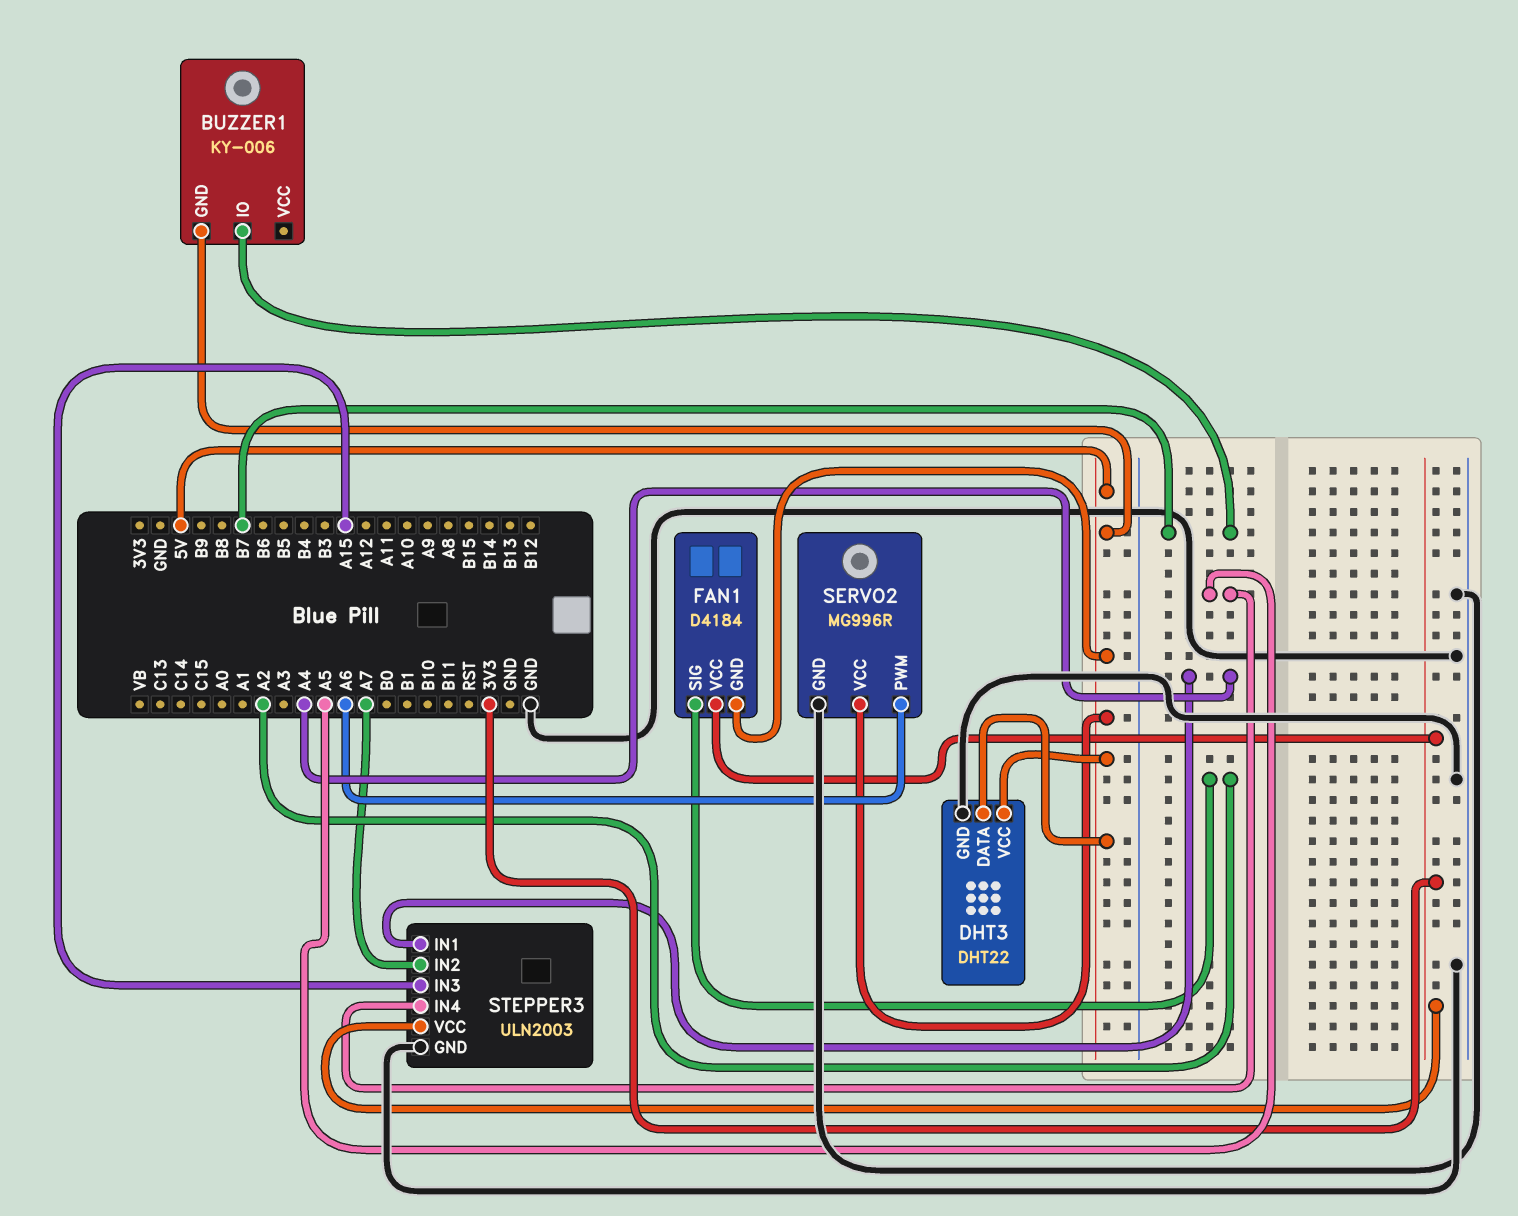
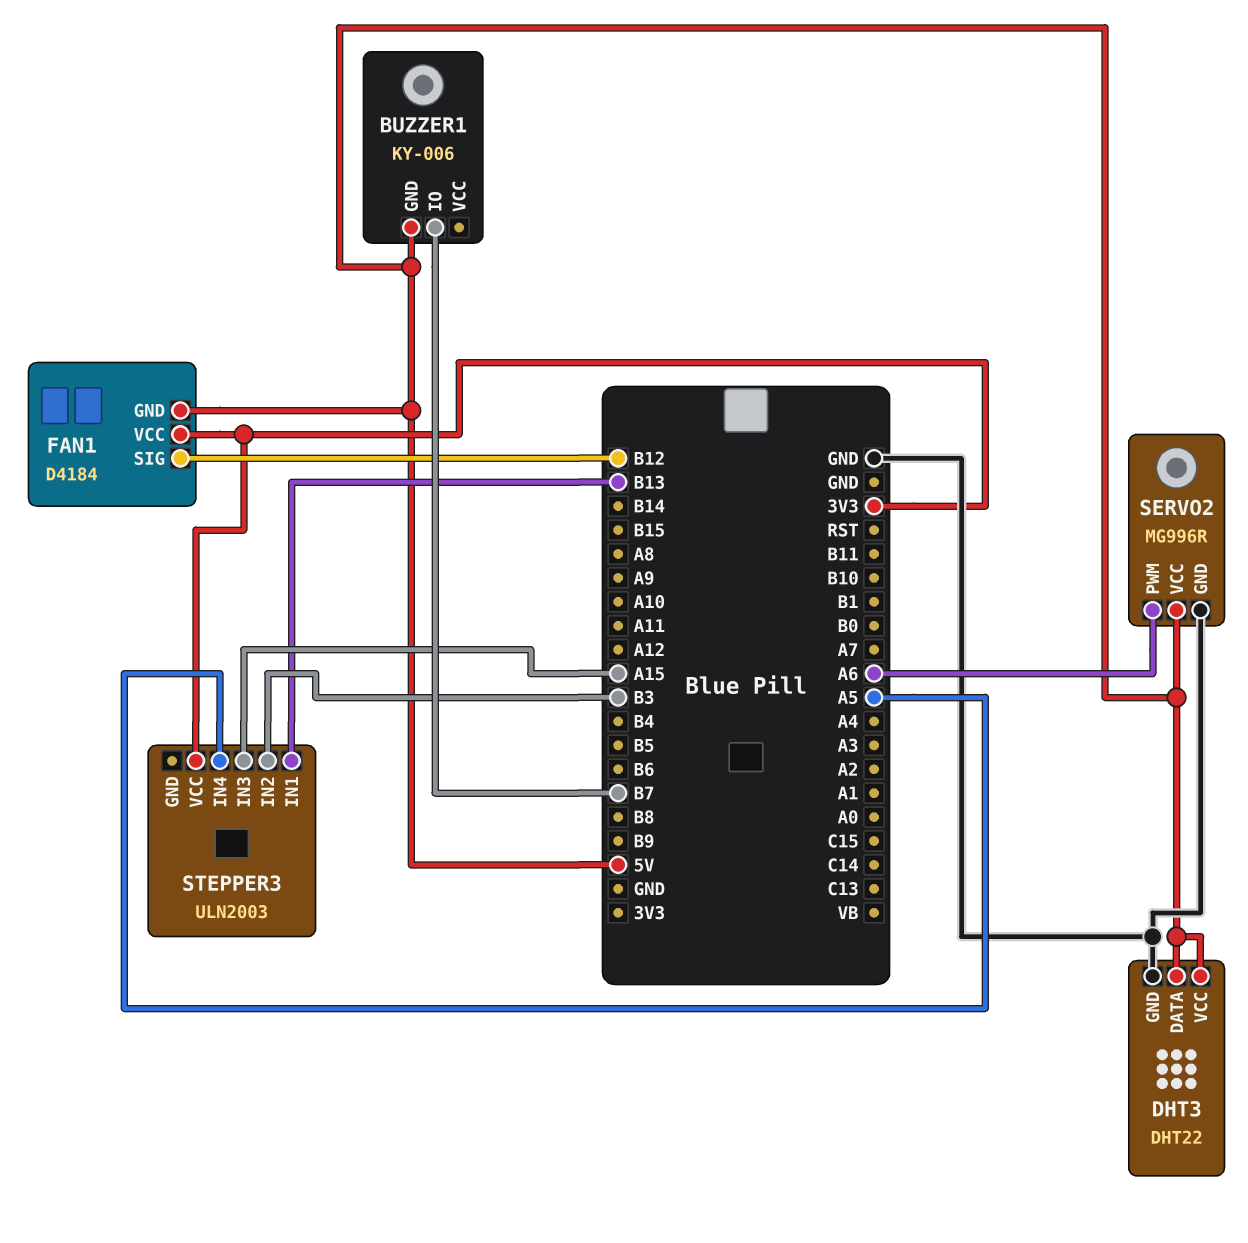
FAN1 pin SIG: A2 -> B12
STEPPER3 pin GND: GND -> none
STEPPER3 pin IN1: A4 -> B13
STEPPER3 pin IN2: A7 -> B3

